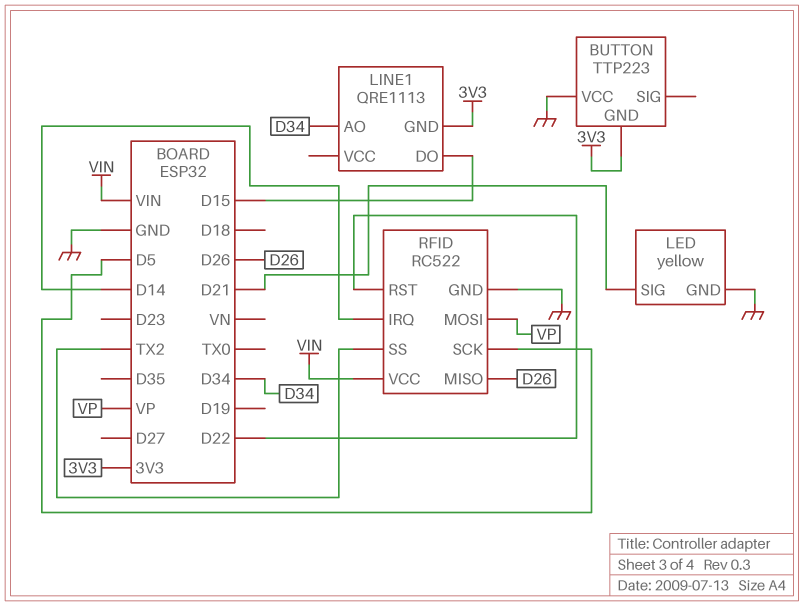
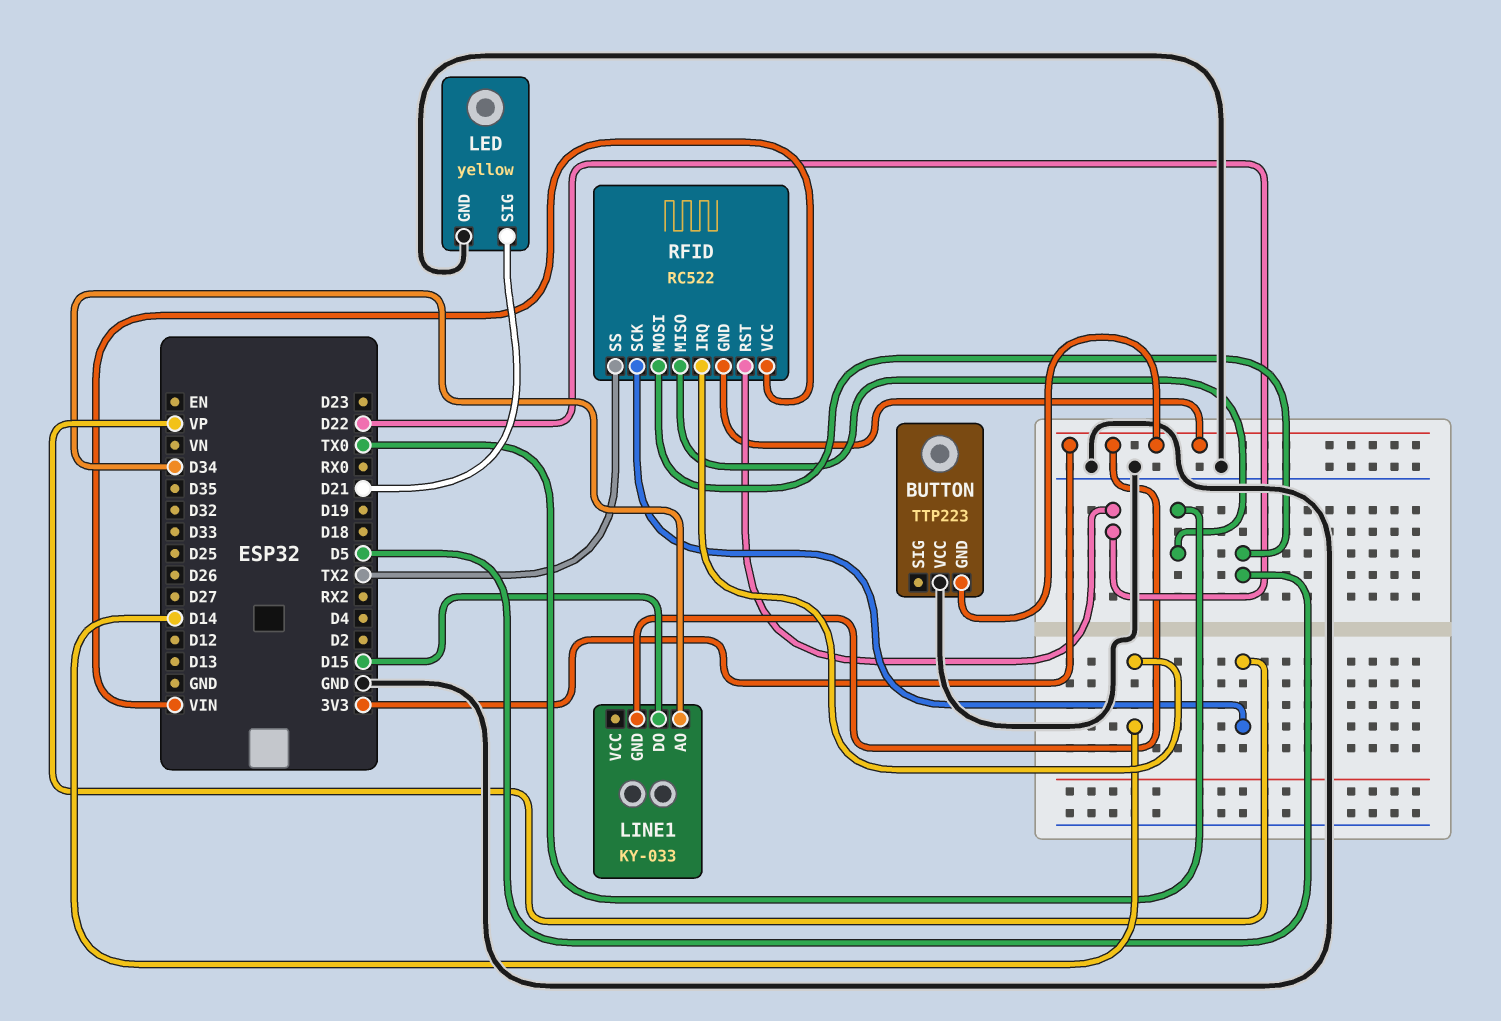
LINE1: QRE1113 -> KY-033
RFID pin GND: GND -> 3V3
RFID pin MISO: D26 -> TX0
RFID pin MOSI: VP -> D5
RFID pin SCK: D5 -> VP

